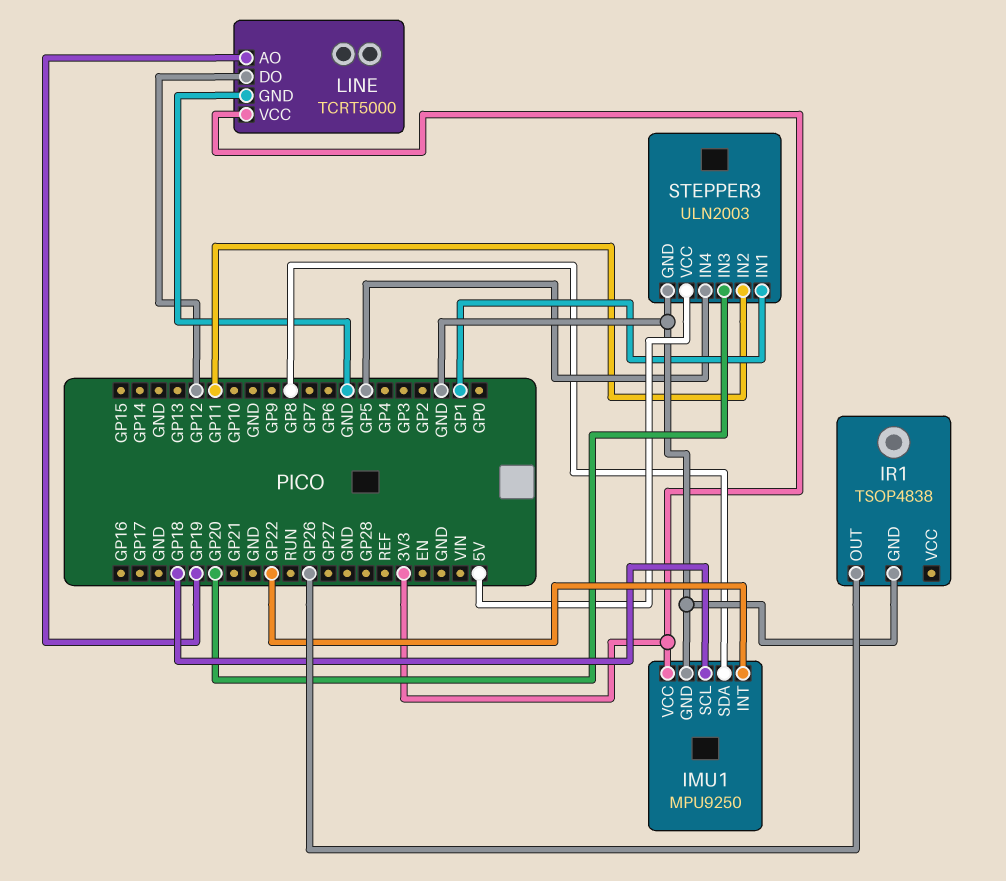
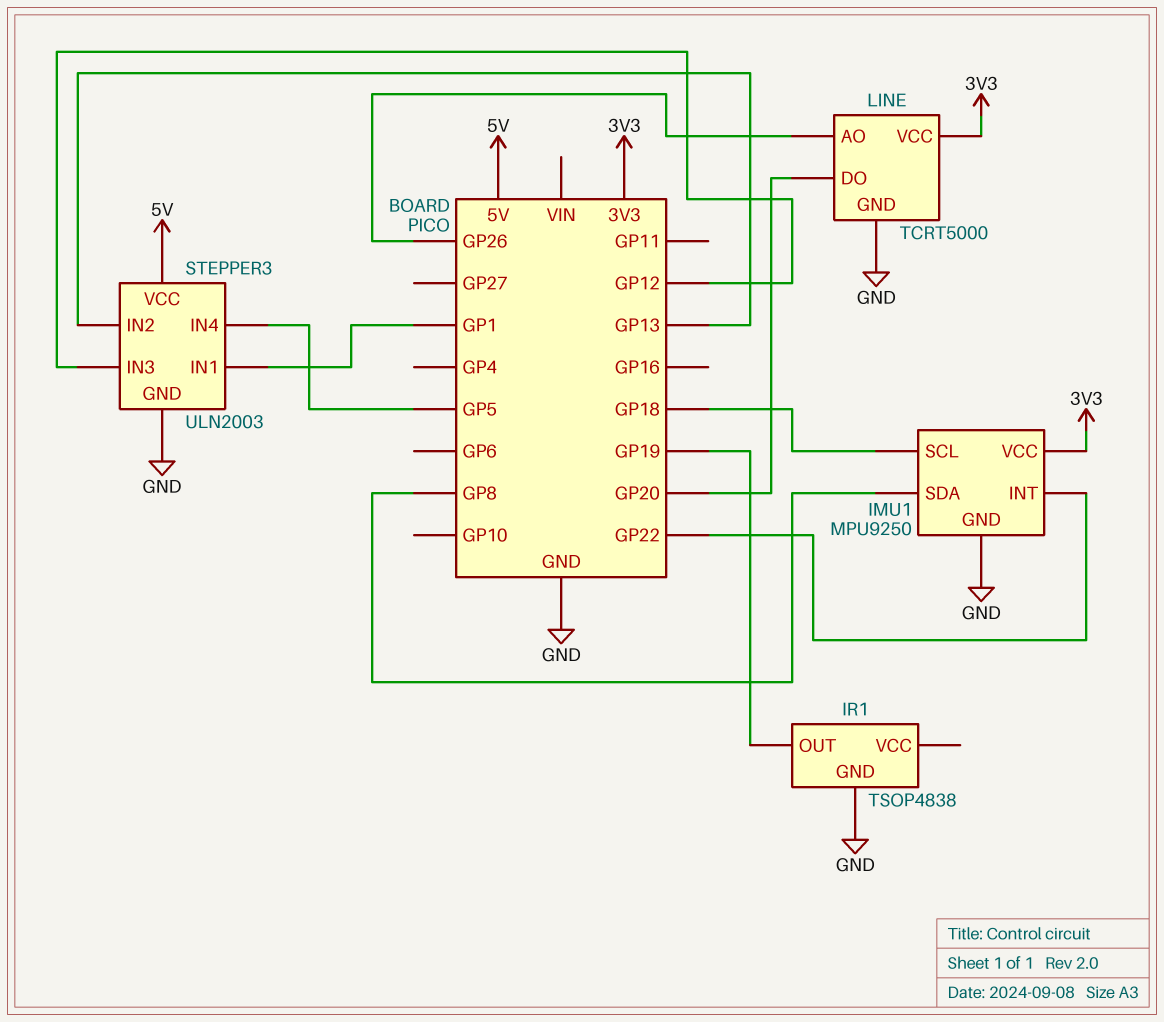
IR1 pin OUT: GP26 -> GP19
LINE pin AO: GP19 -> GP26
LINE pin DO: GP12 -> GP20
STEPPER3 pin IN2: GP11 -> GP13
STEPPER3 pin IN3: GP20 -> GP12

